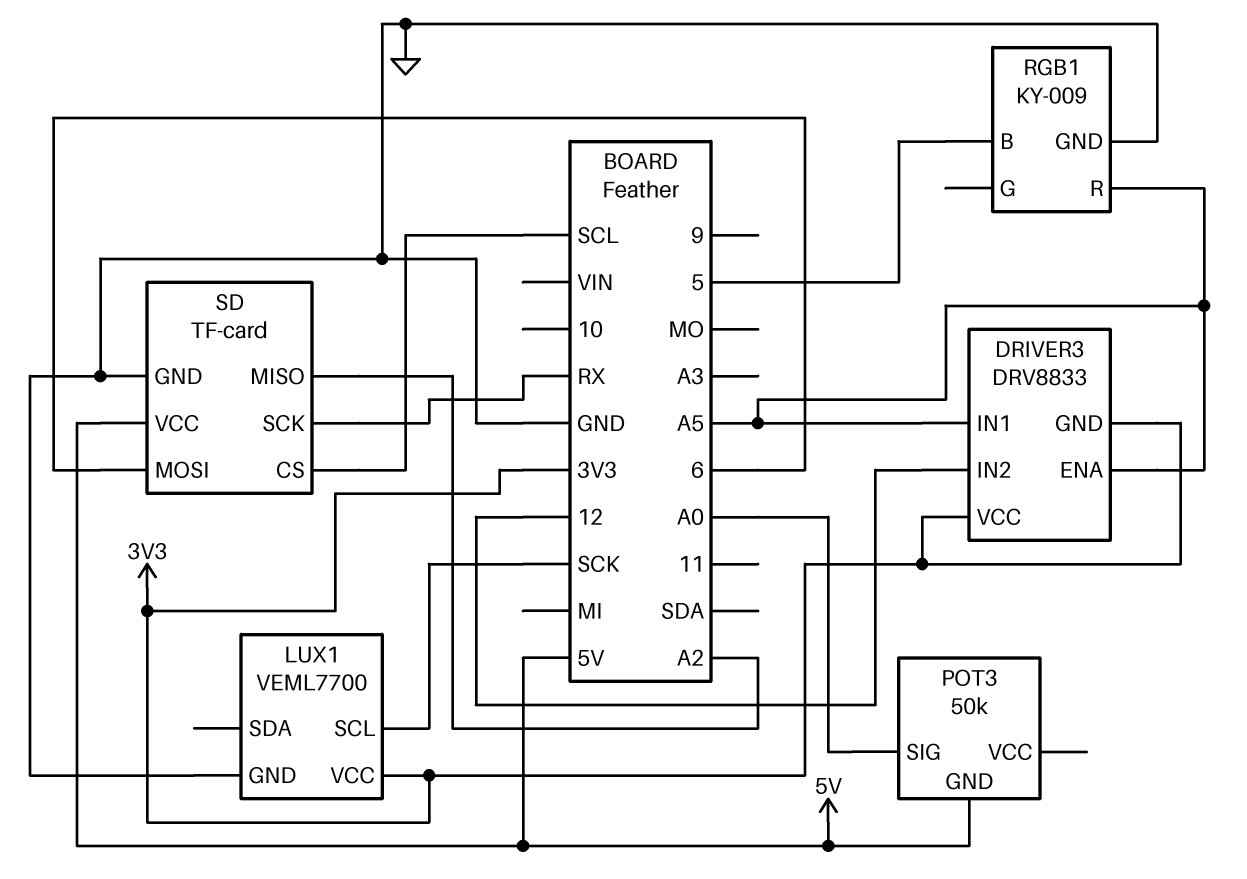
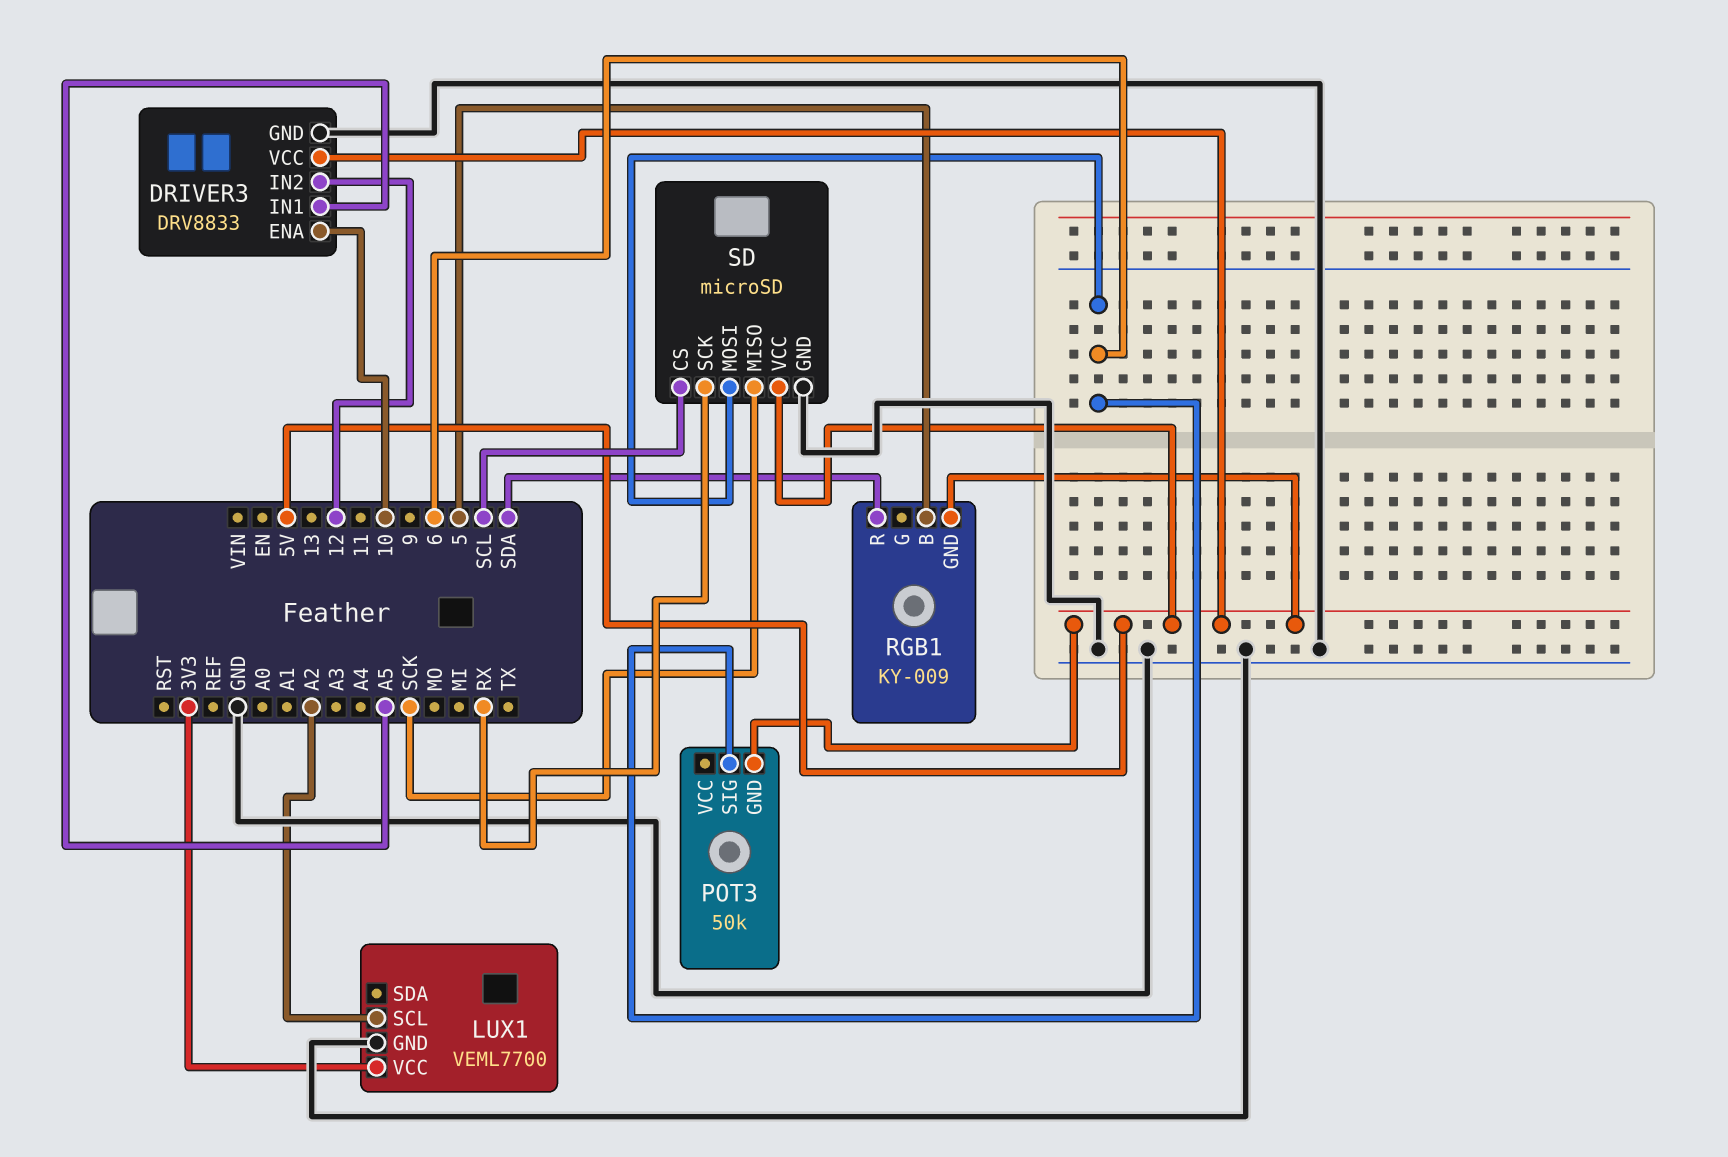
DRIVER3 pin ENA: A5 -> 10
DRIVER3 pin GND: 3V3 -> GND
DRIVER3 pin VCC: 3V3 -> 5V
LUX1 pin SCL: SCK -> A2
POT3 pin SIG: A0 -> 6
RGB1 pin GND: GND -> 5V
RGB1 pin R: A5 -> SDA
SD: TF-card -> microSD
SD pin MISO: A2 -> SCK

